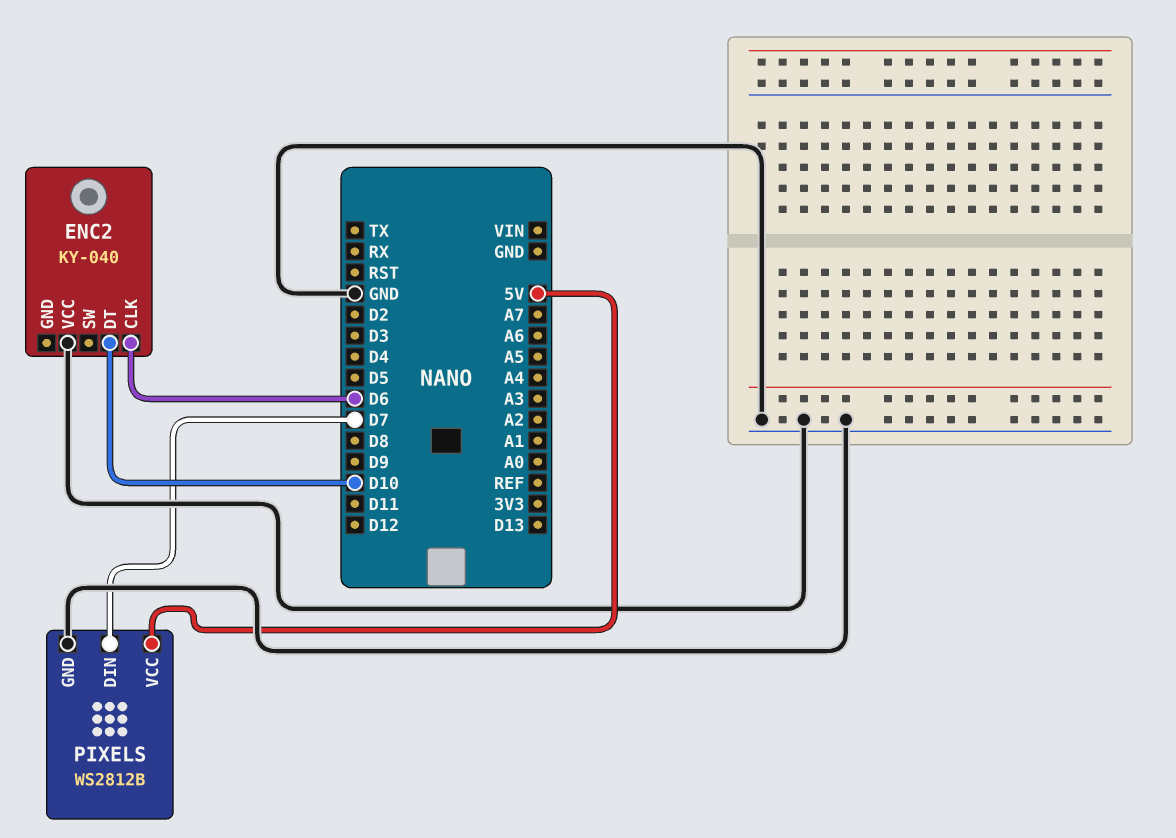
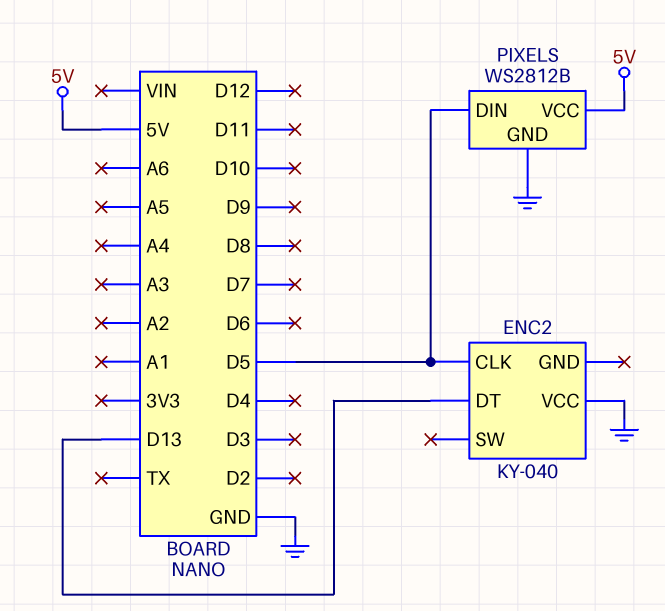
ENC2 pin CLK: D6 -> D5
ENC2 pin DT: D10 -> D13
PIXELS pin DIN: D7 -> D5

